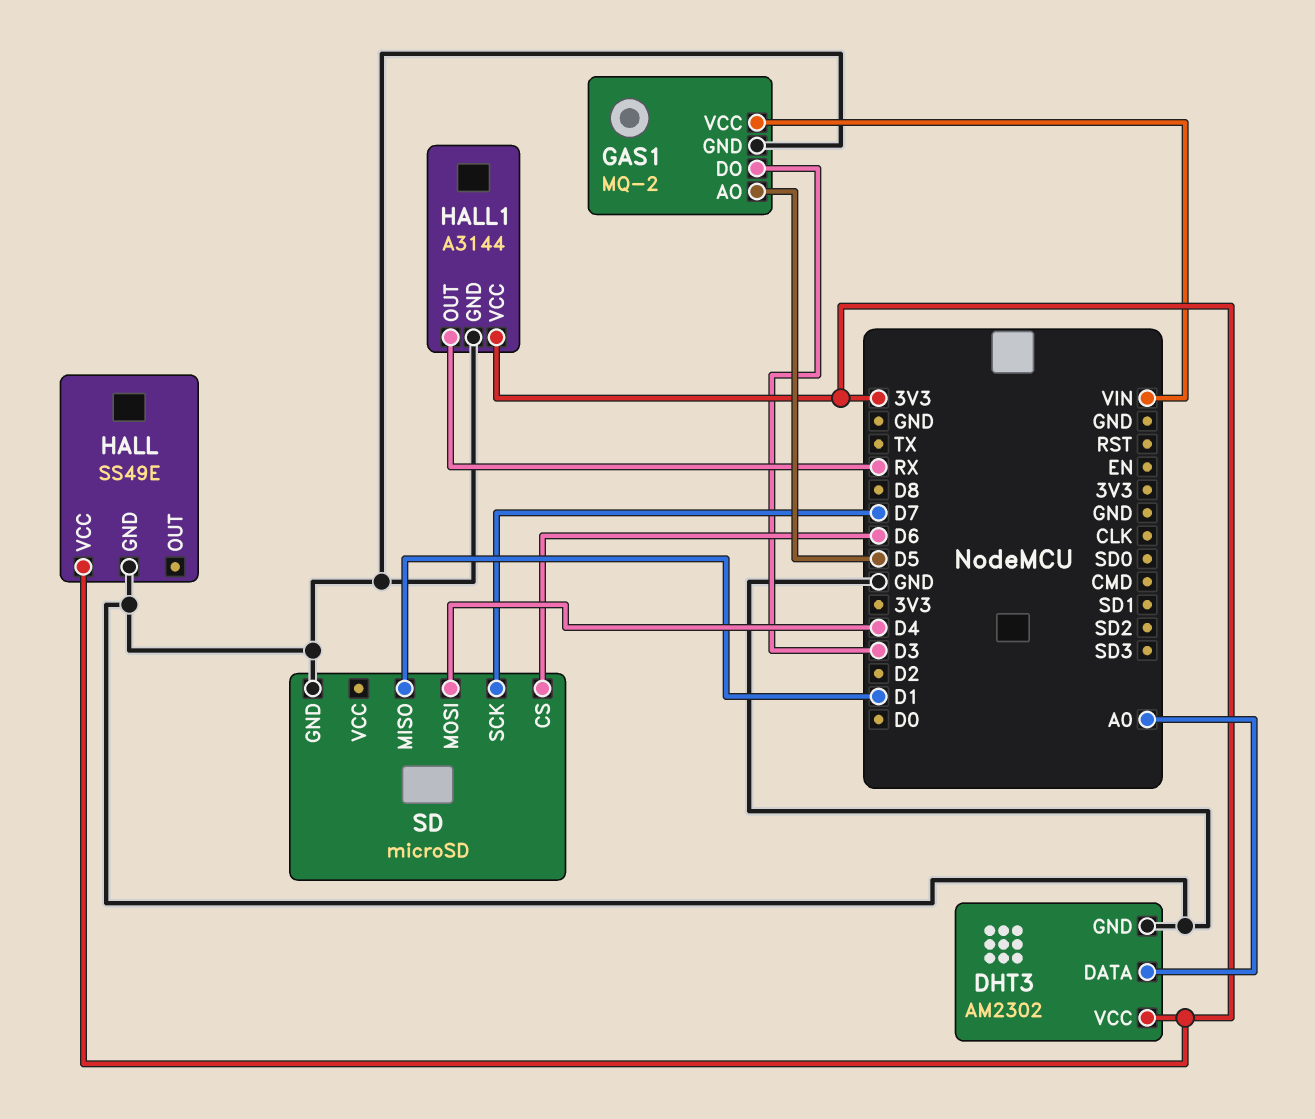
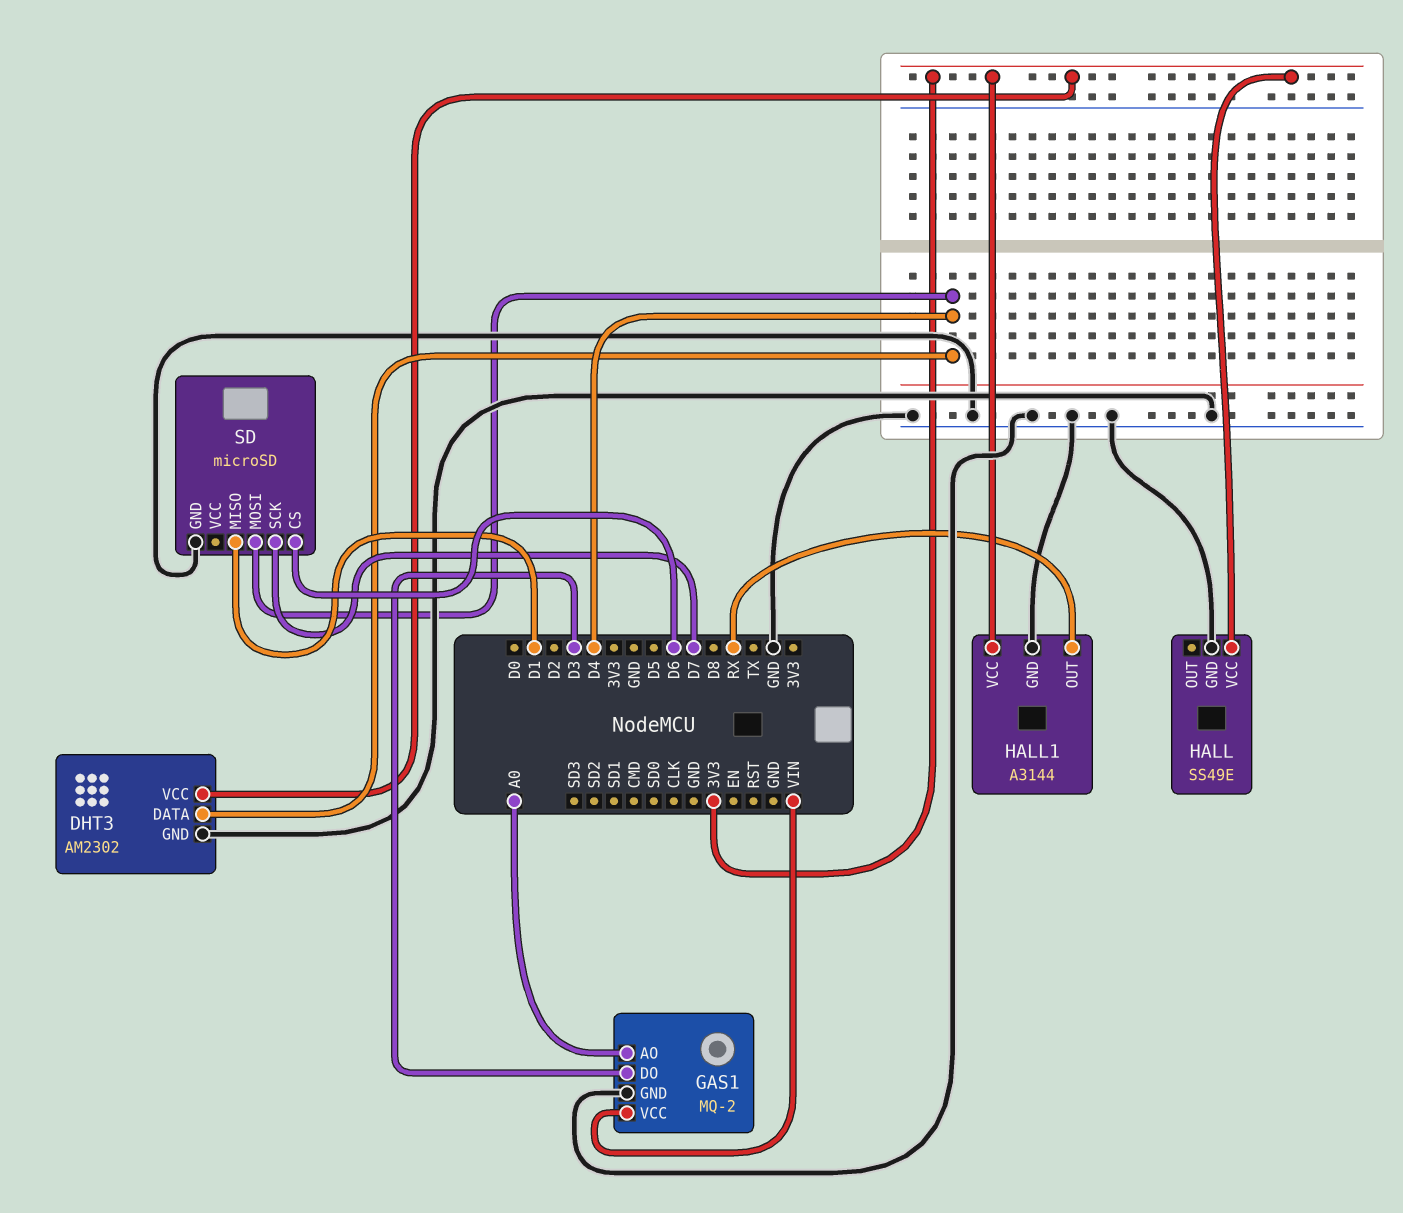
DHT3 pin DATA: A0 -> D4
GAS1 pin AO: D5 -> A0

